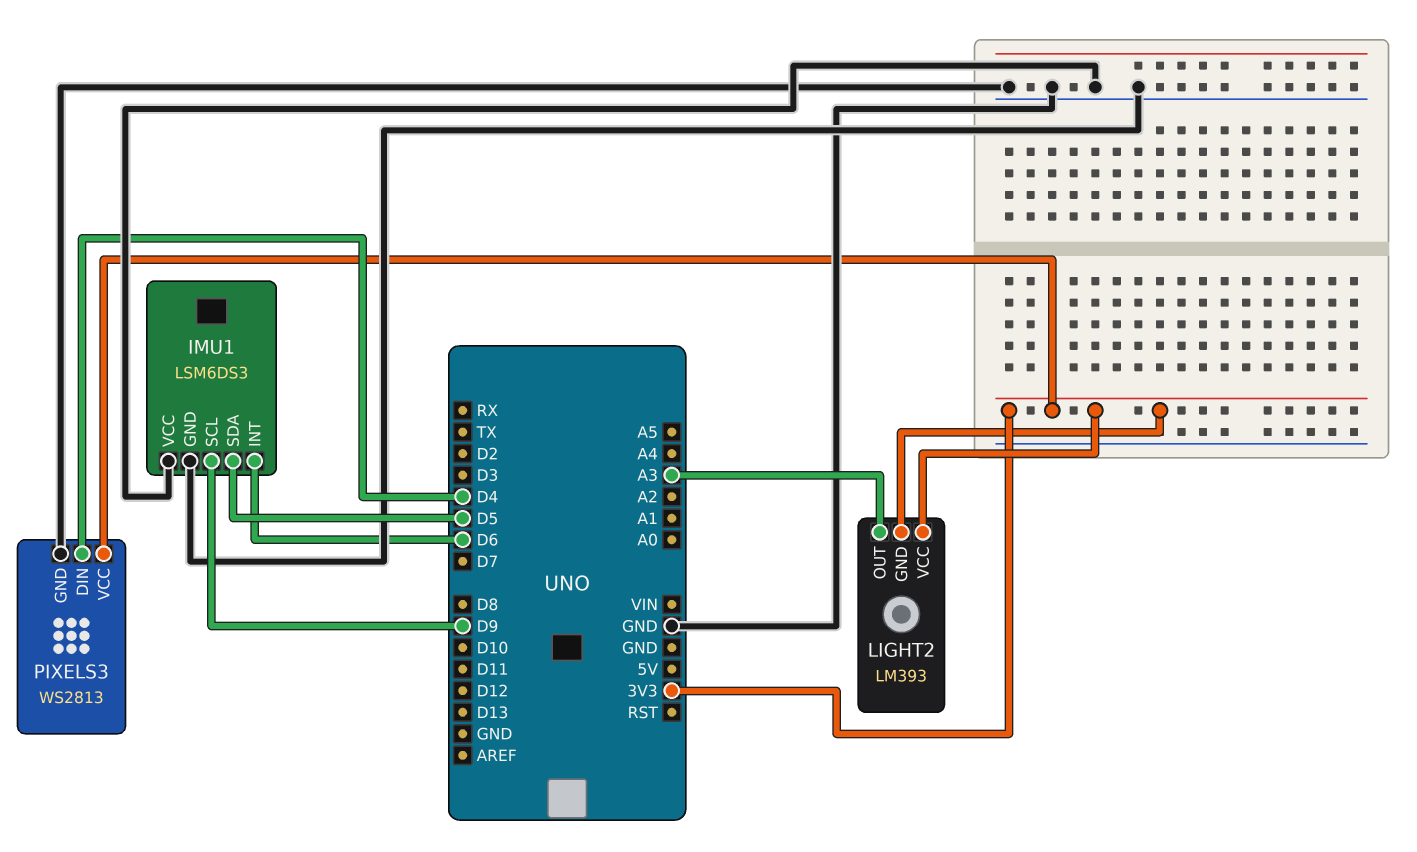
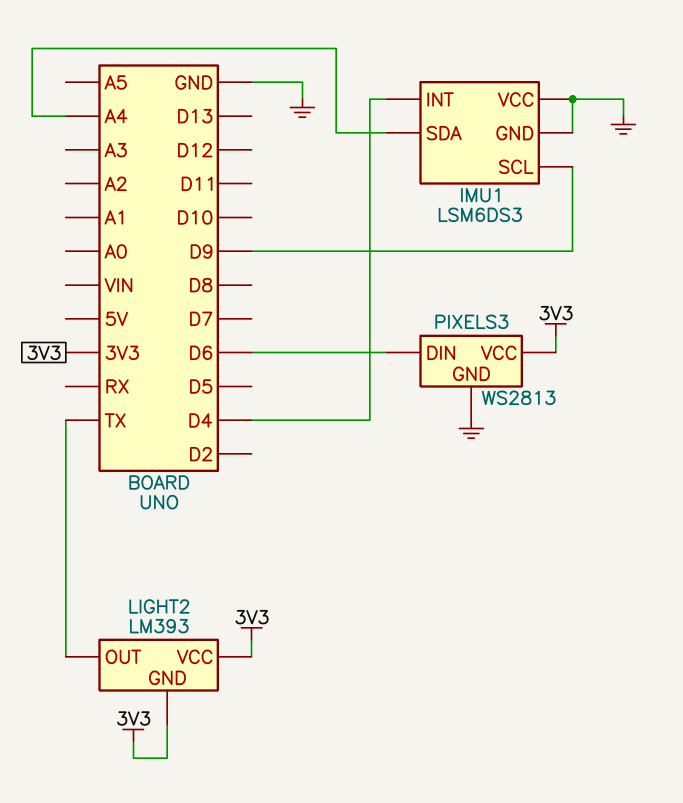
IMU1 pin INT: D6 -> D4
IMU1 pin SDA: D5 -> A4
LIGHT2 pin OUT: A3 -> TX
PIXELS3 pin DIN: D4 -> D6

